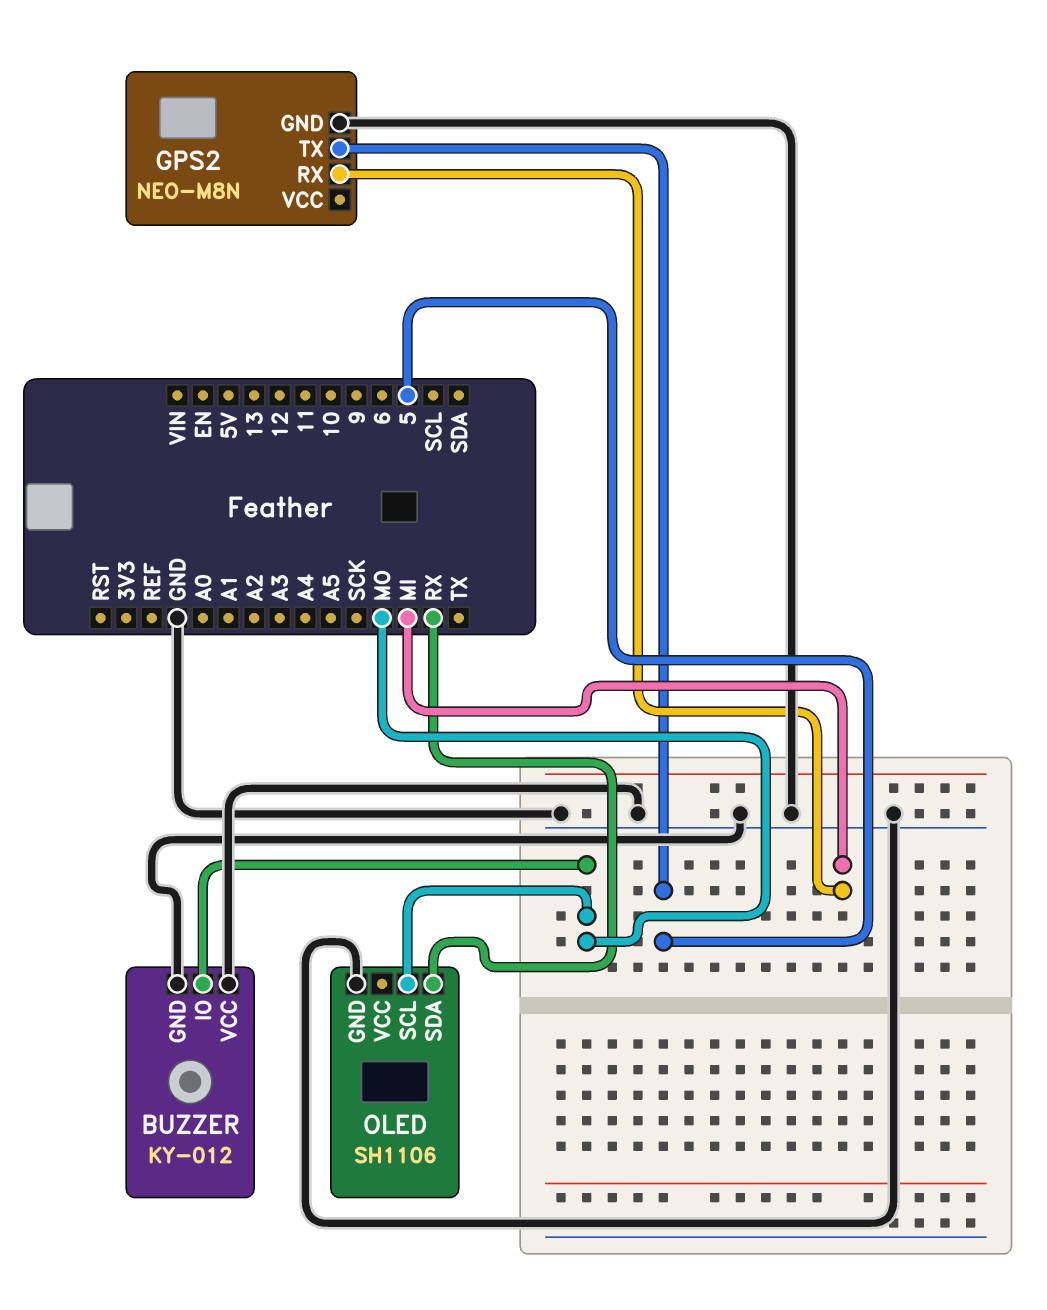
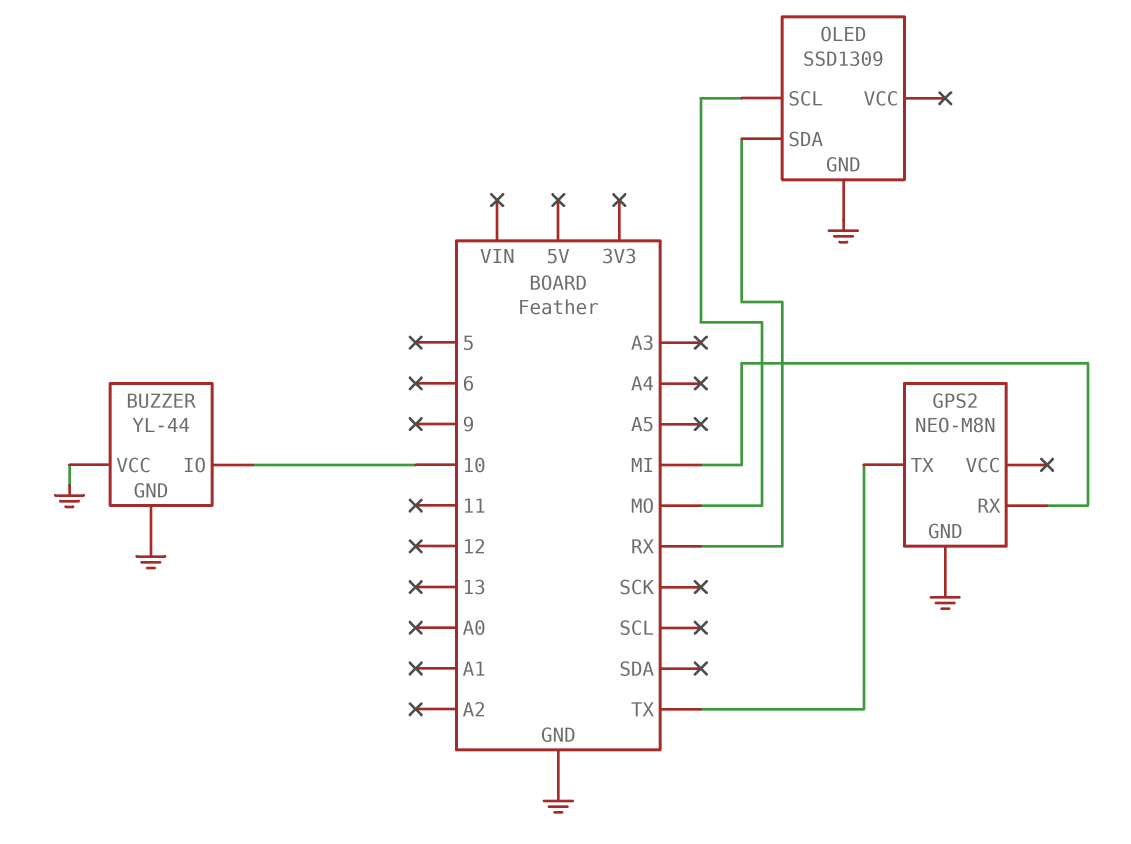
BUZZER: KY-012 -> YL-44
BUZZER pin IO: MO -> 10
GPS2 pin TX: 5 -> TX
OLED: SH1106 -> SSD1309

